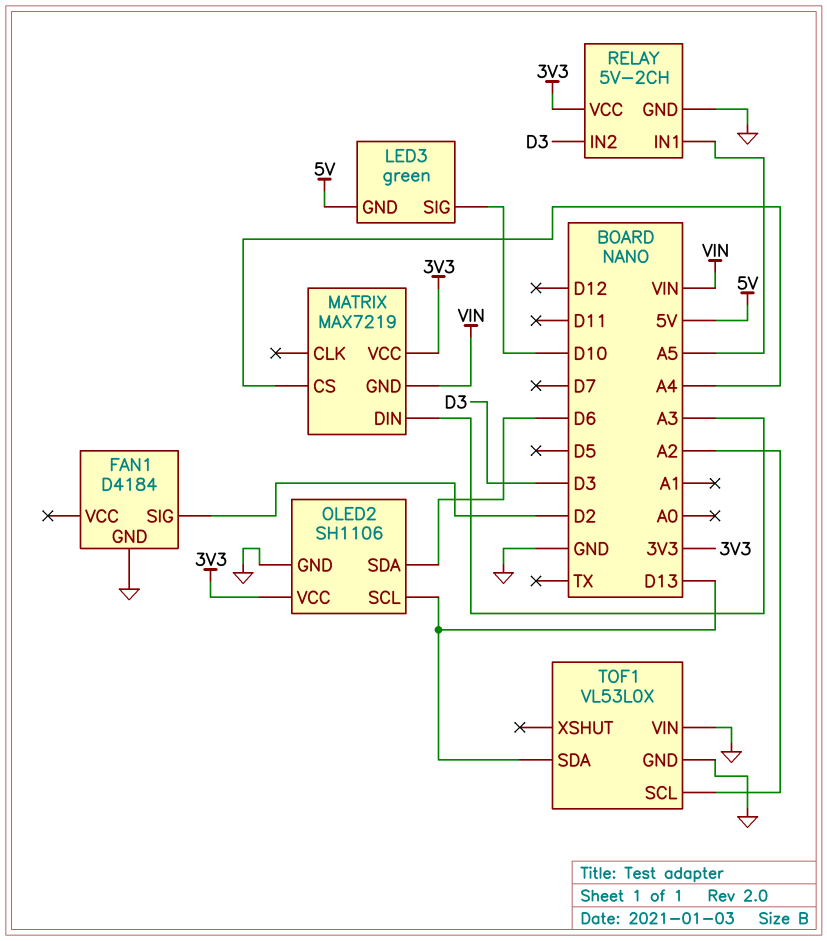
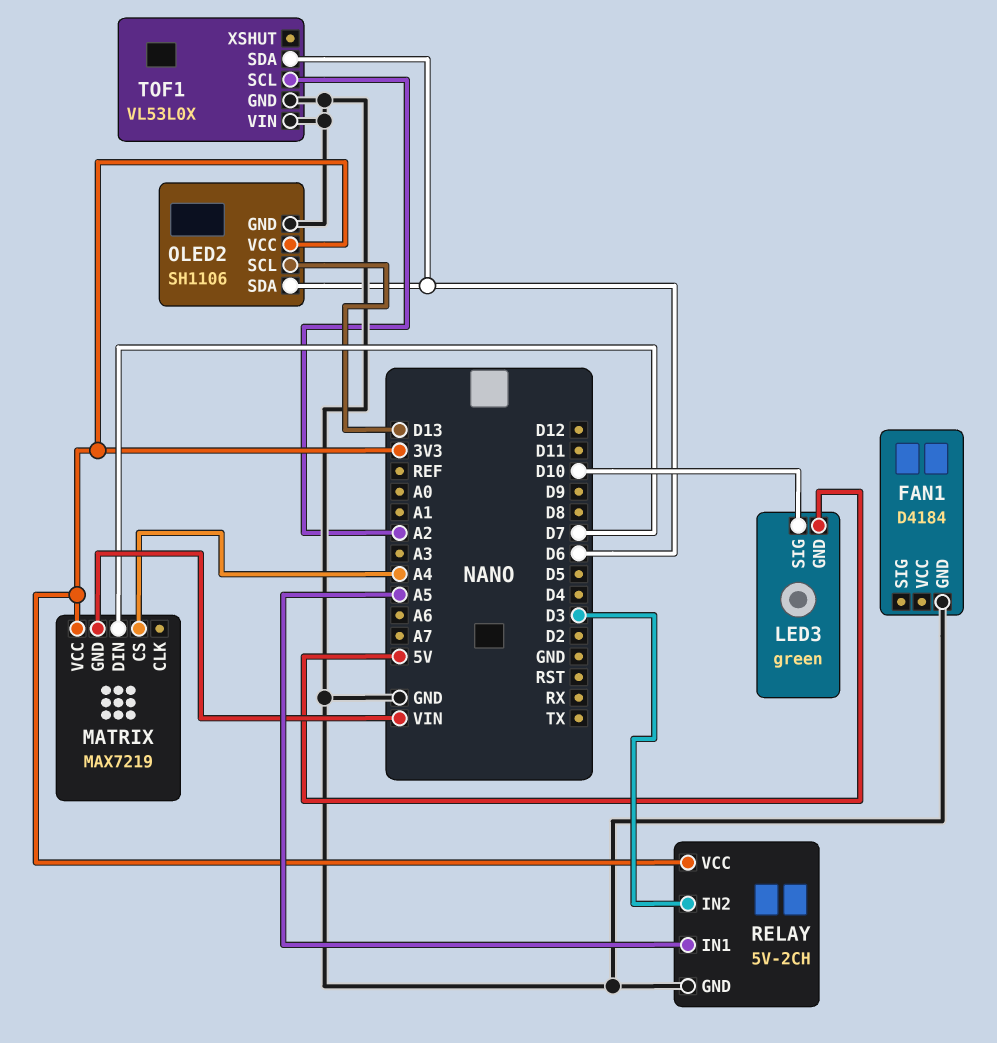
FAN1 pin SIG: D2 -> none
MATRIX pin DIN: A3 -> D7
TOF1 pin SDA: D13 -> D6

